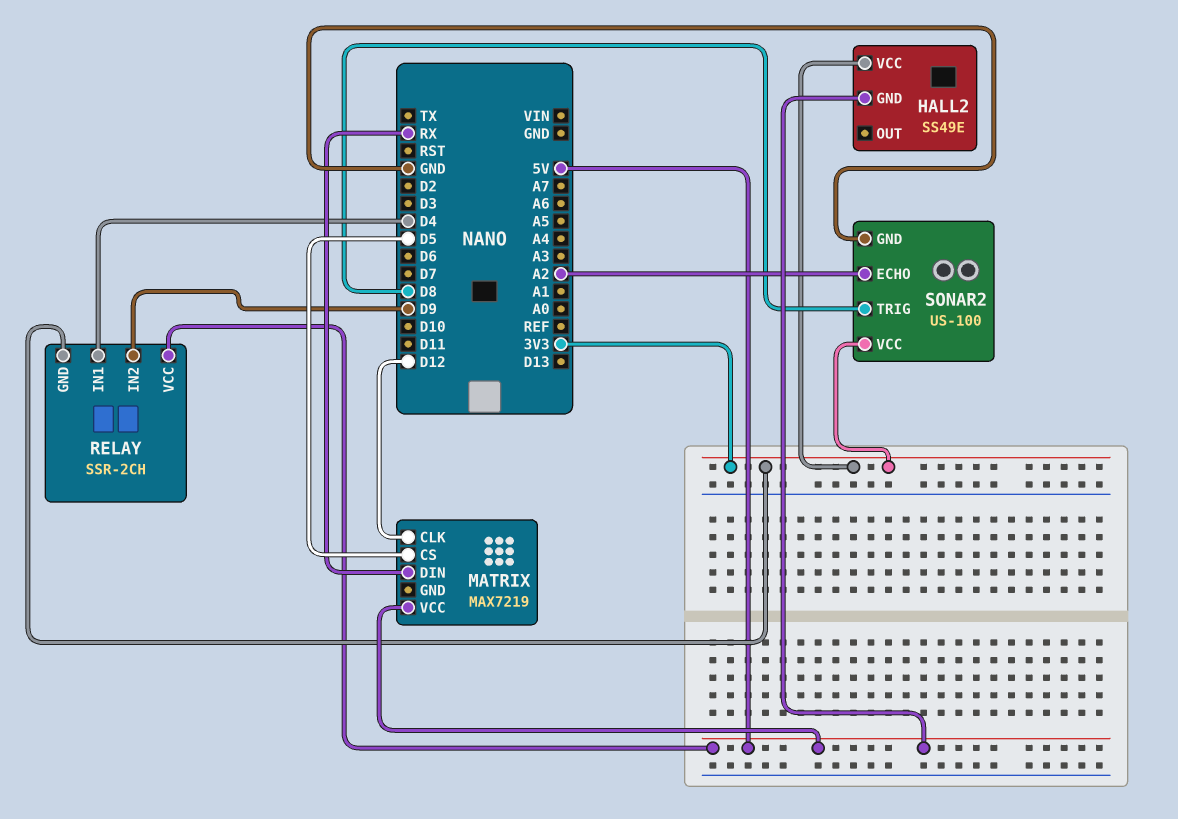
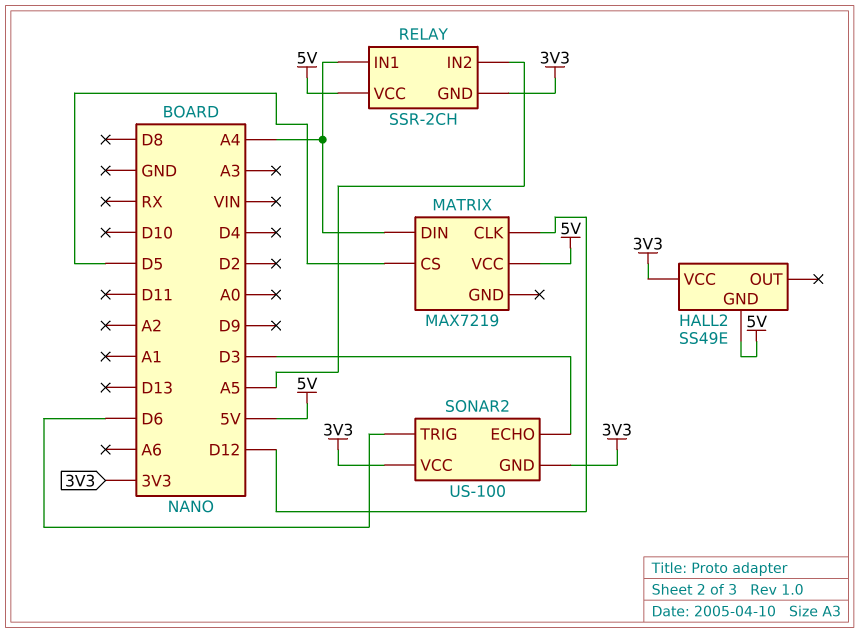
MATRIX pin DIN: RX -> A4
RELAY pin IN1: D4 -> A4
RELAY pin IN2: D9 -> A5
SONAR2 pin ECHO: A2 -> D3
SONAR2 pin GND: GND -> 3V3
SONAR2 pin TRIG: D8 -> D6

